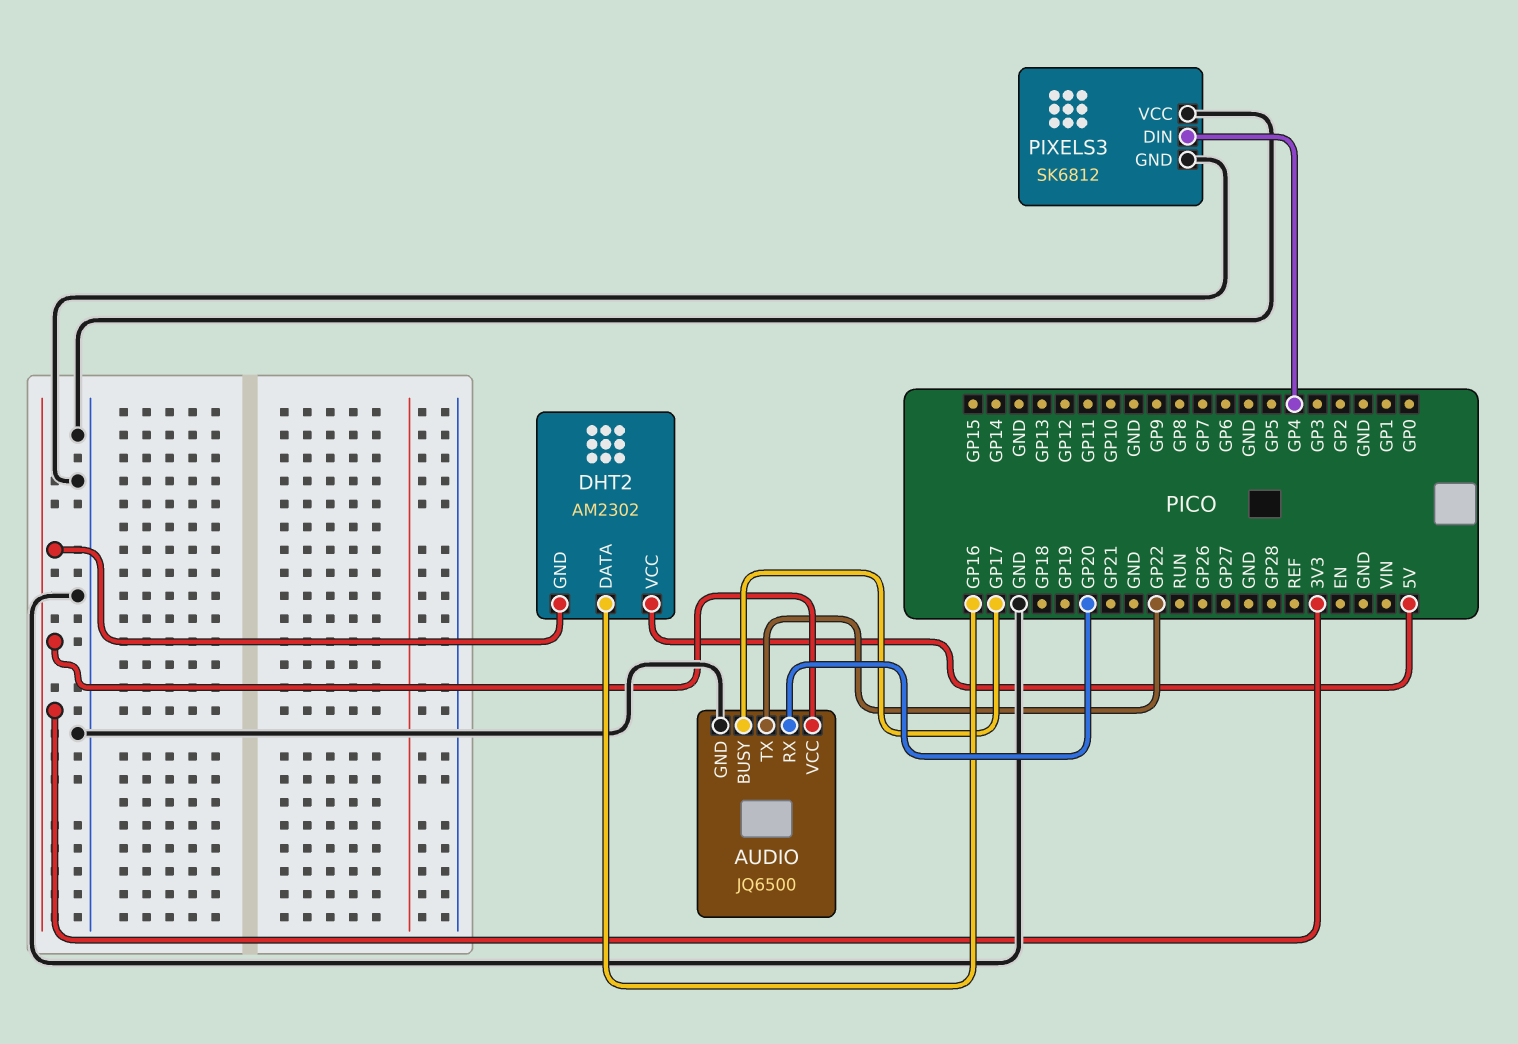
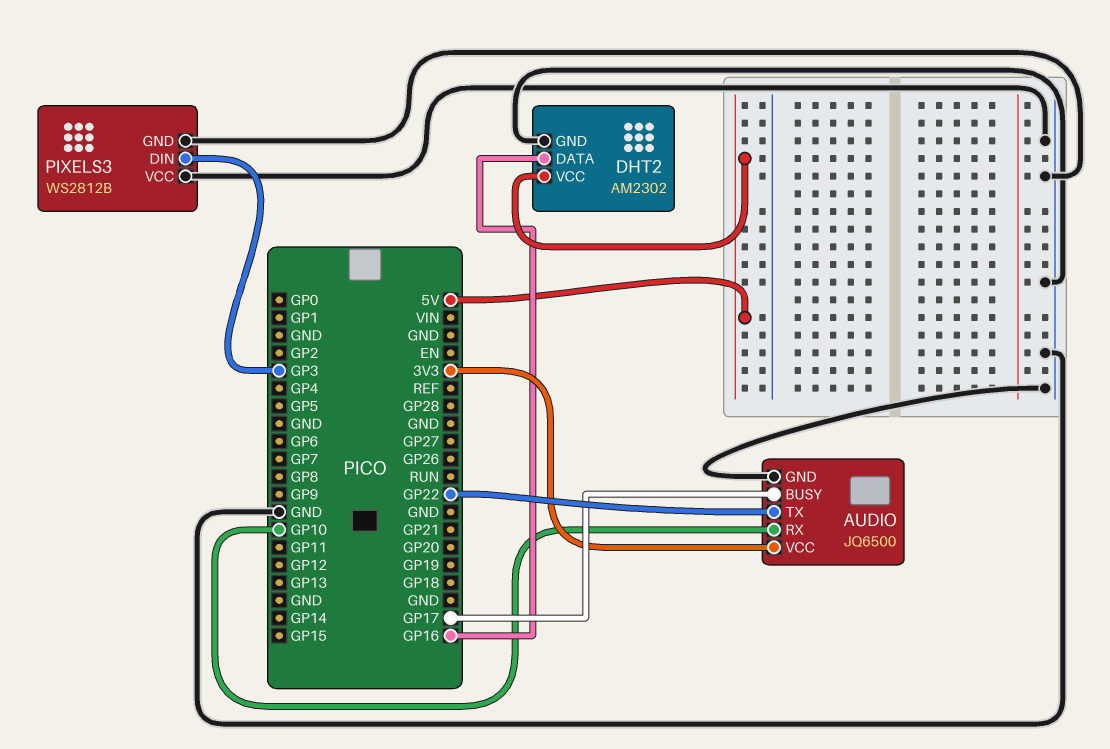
AUDIO pin RX: GP20 -> GP10
DHT2 pin GND: 3V3 -> GND
PIXELS3: SK6812 -> WS2812B
PIXELS3 pin DIN: GP4 -> GP3

